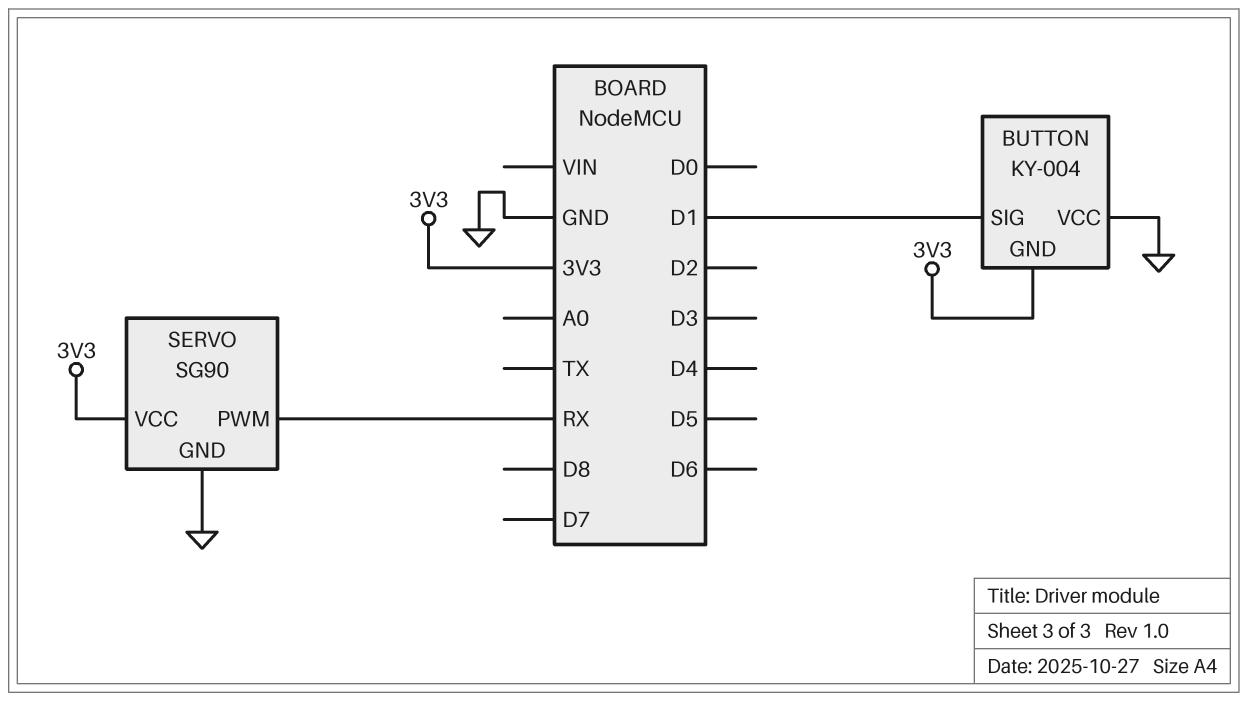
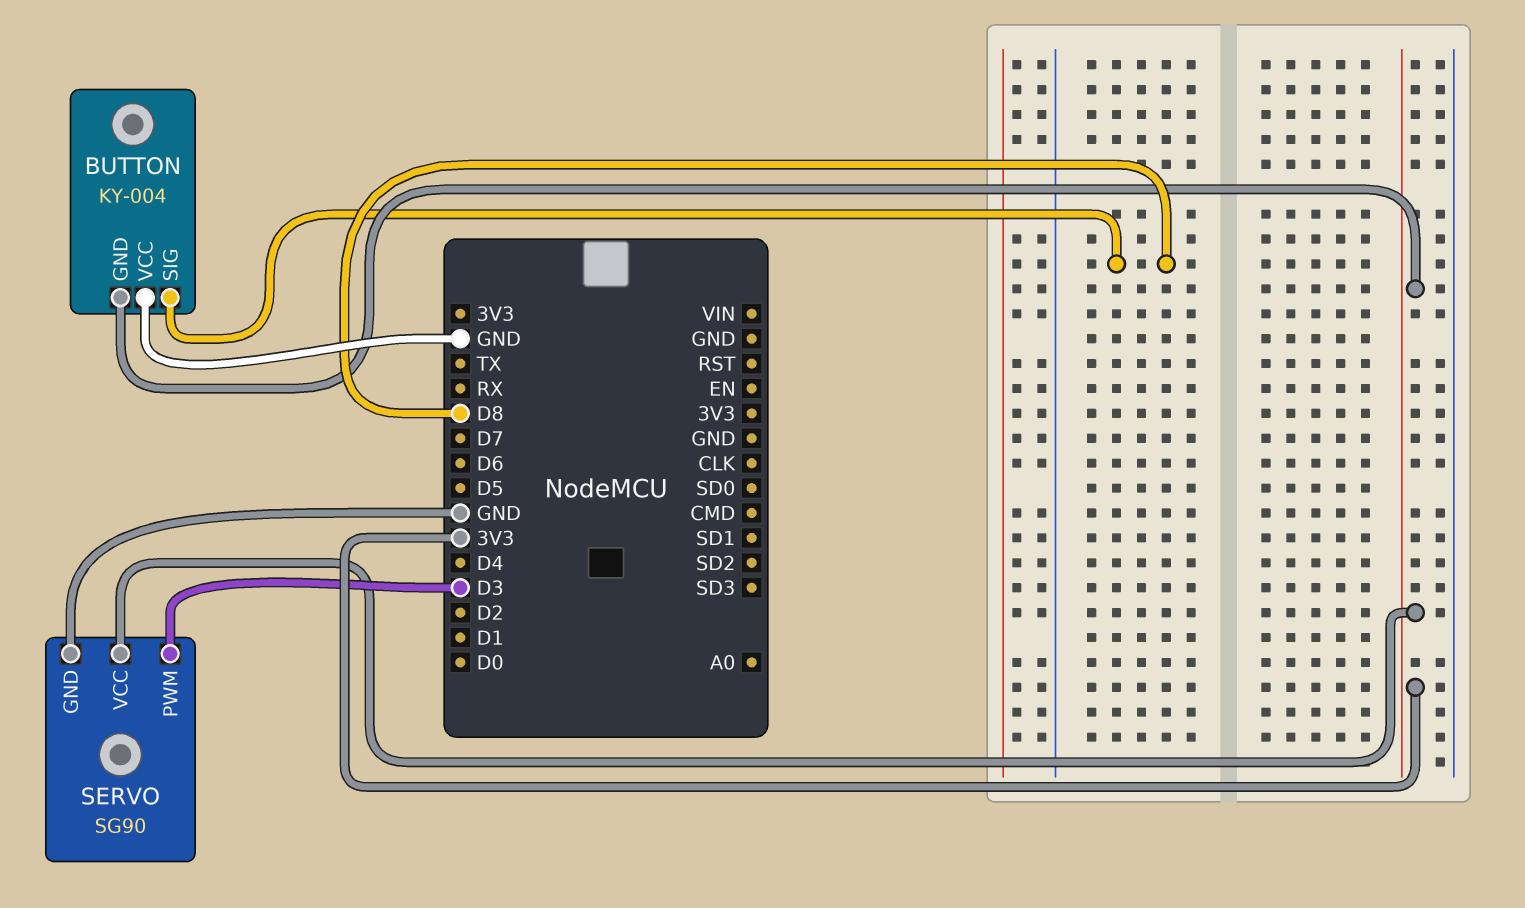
BUTTON pin SIG: D1 -> D8
SERVO pin PWM: RX -> D3

